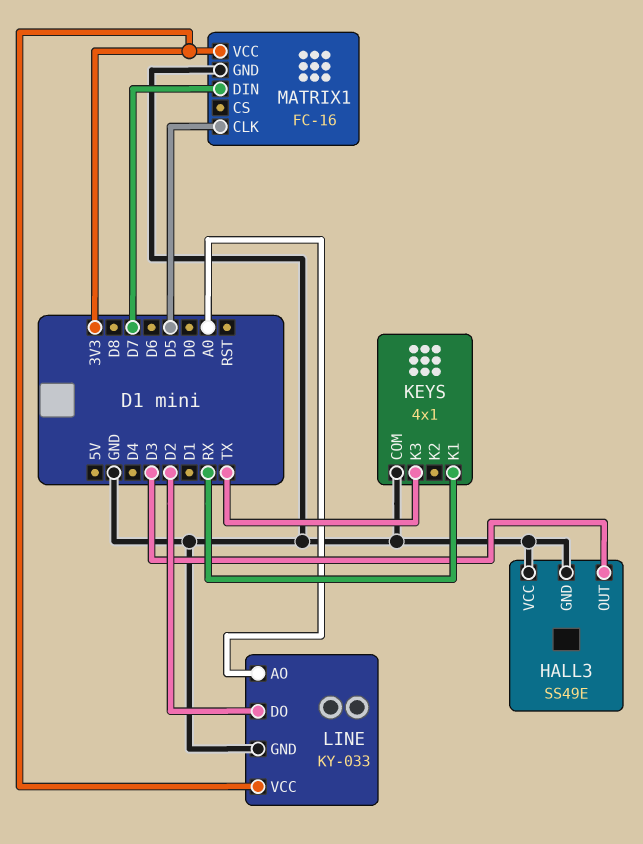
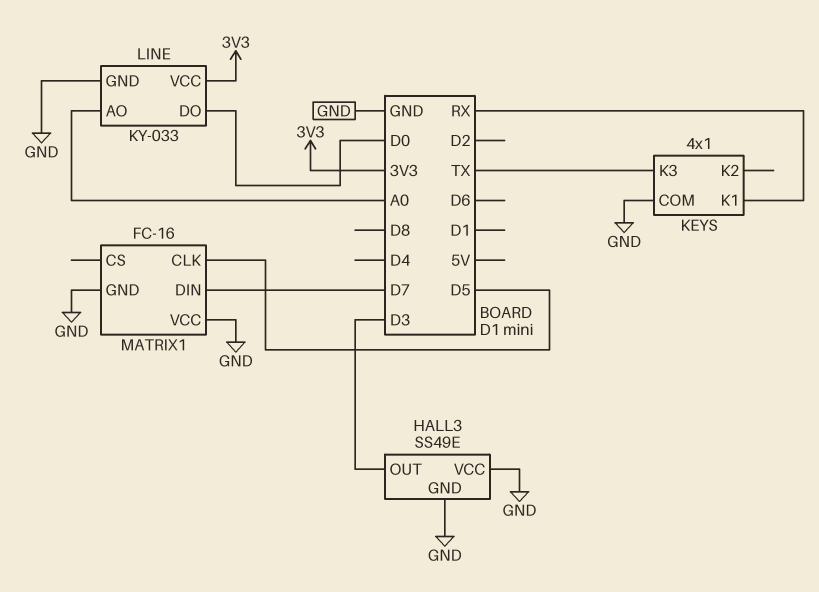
LINE pin DO: D2 -> D0
MATRIX1 pin VCC: 3V3 -> GND

